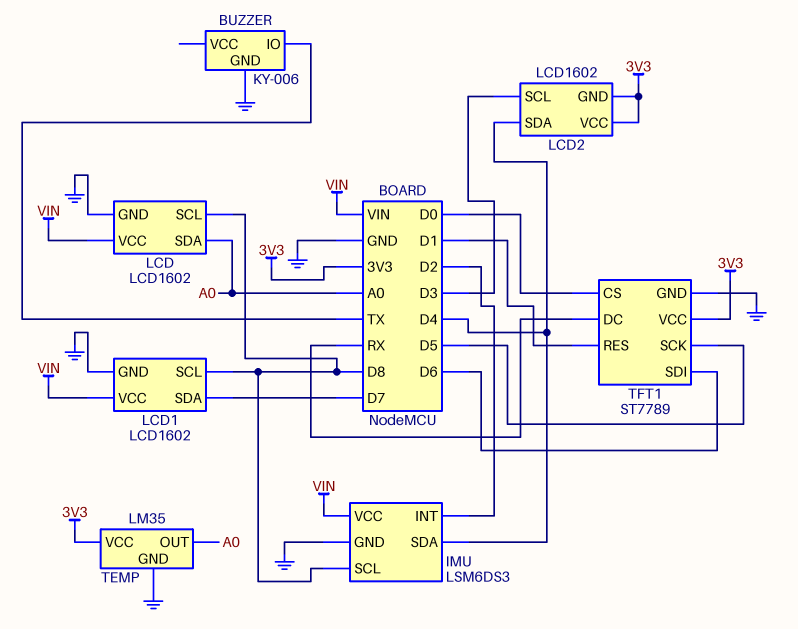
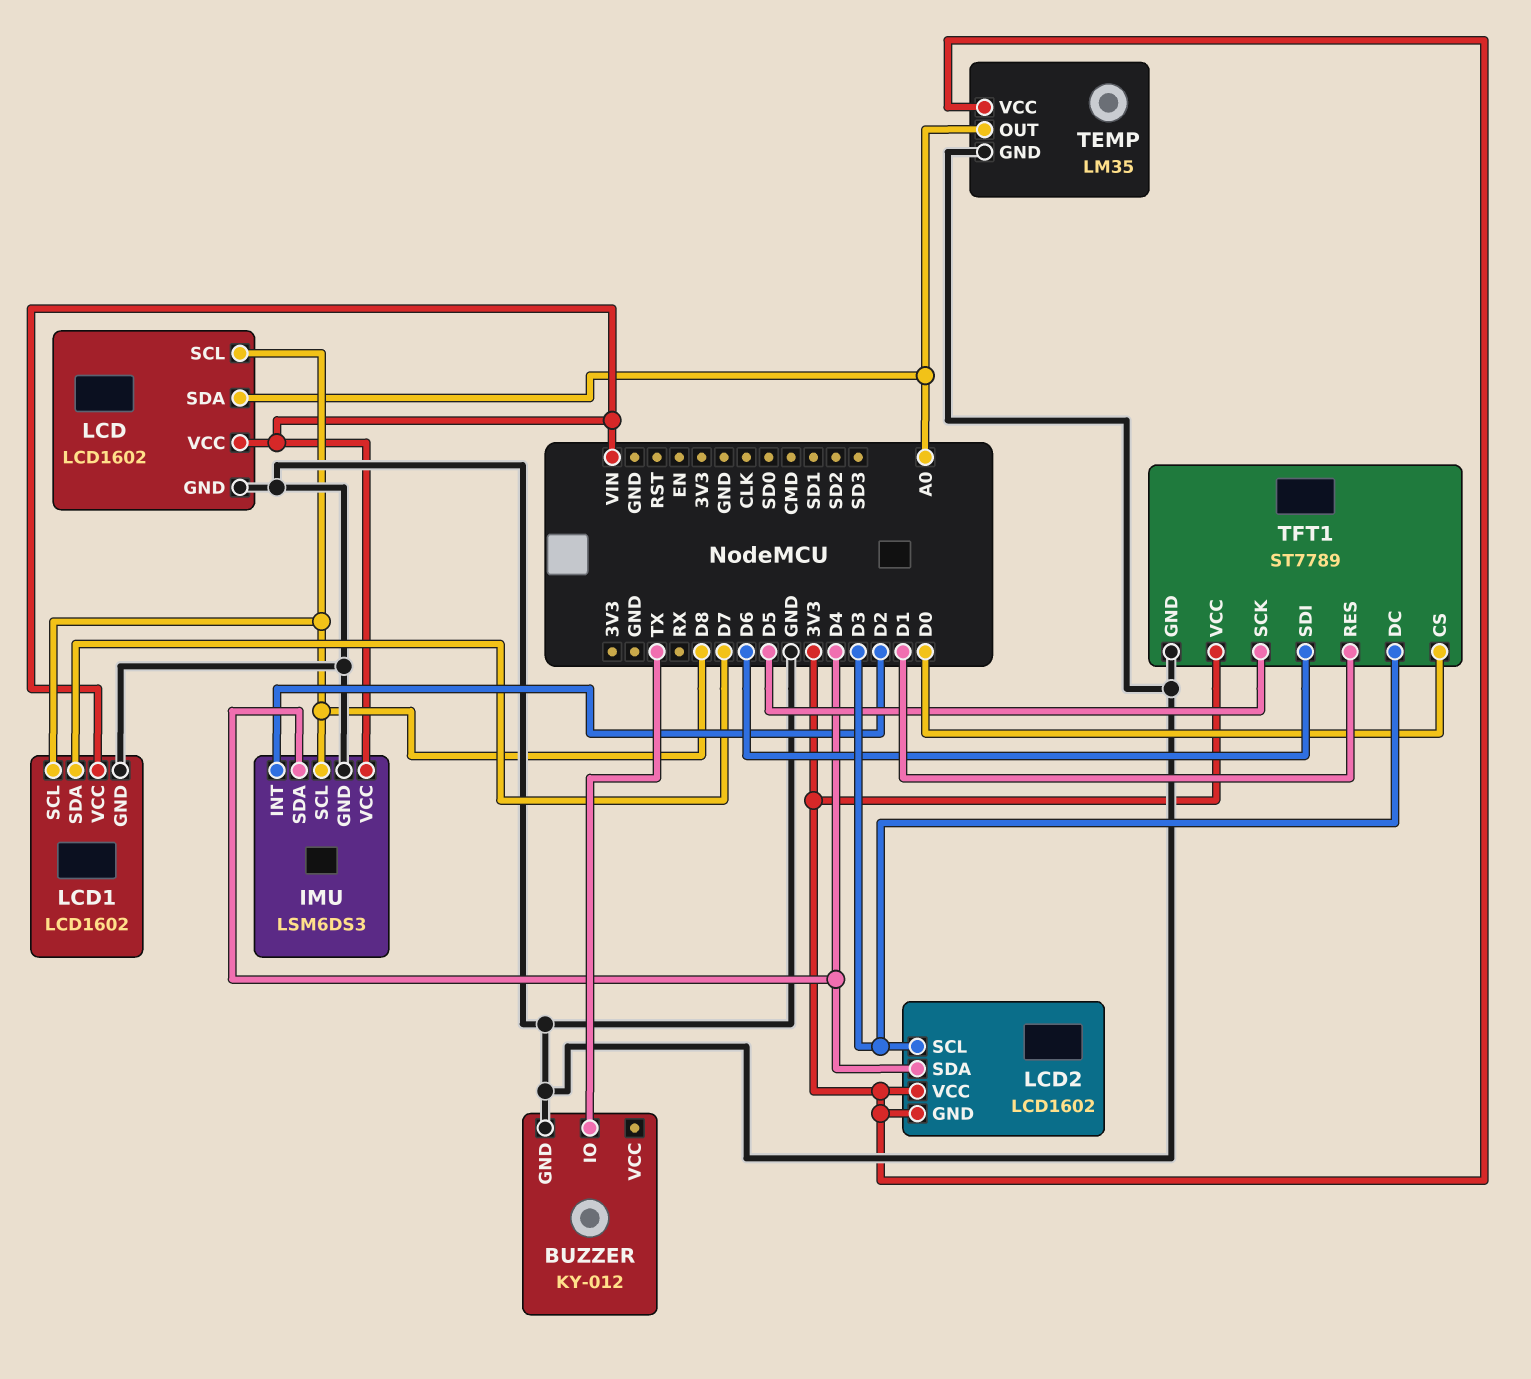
BUZZER: KY-006 -> KY-012
TFT1 pin DC: RX -> D3

